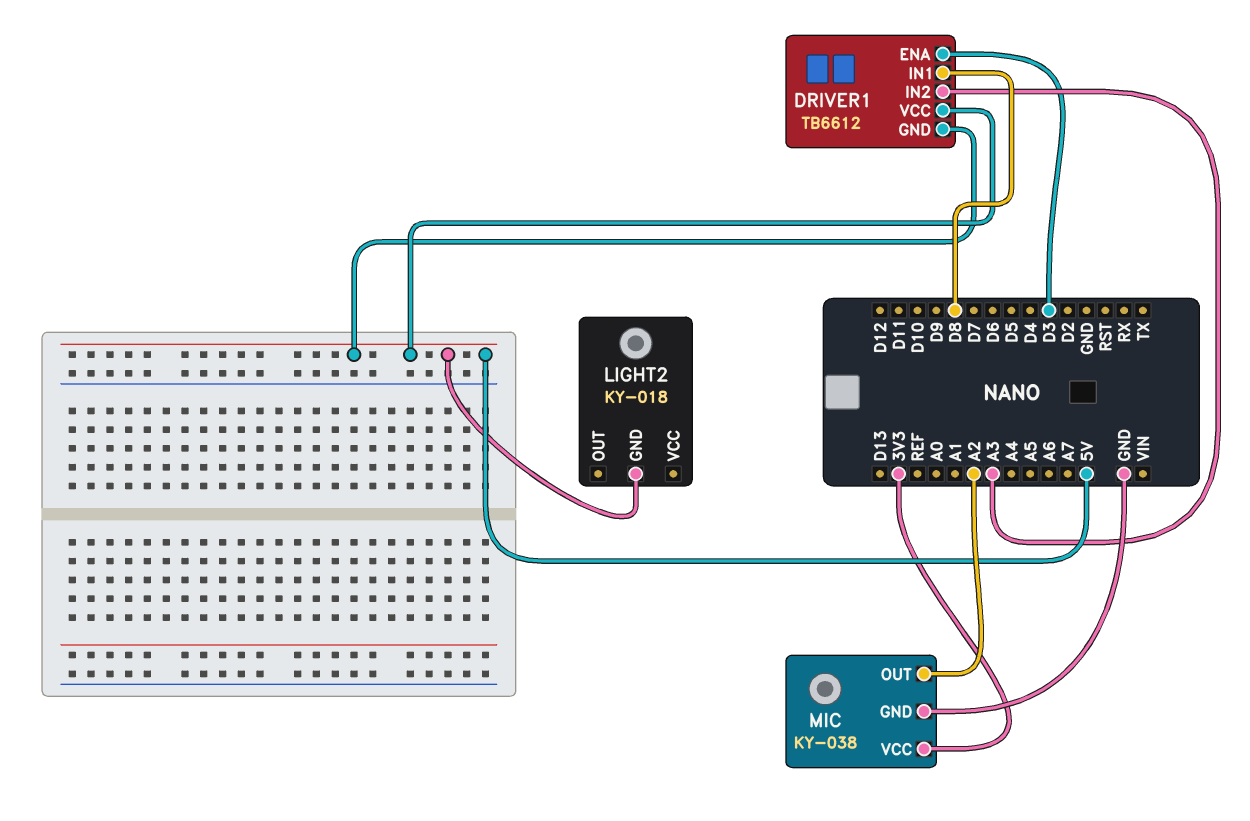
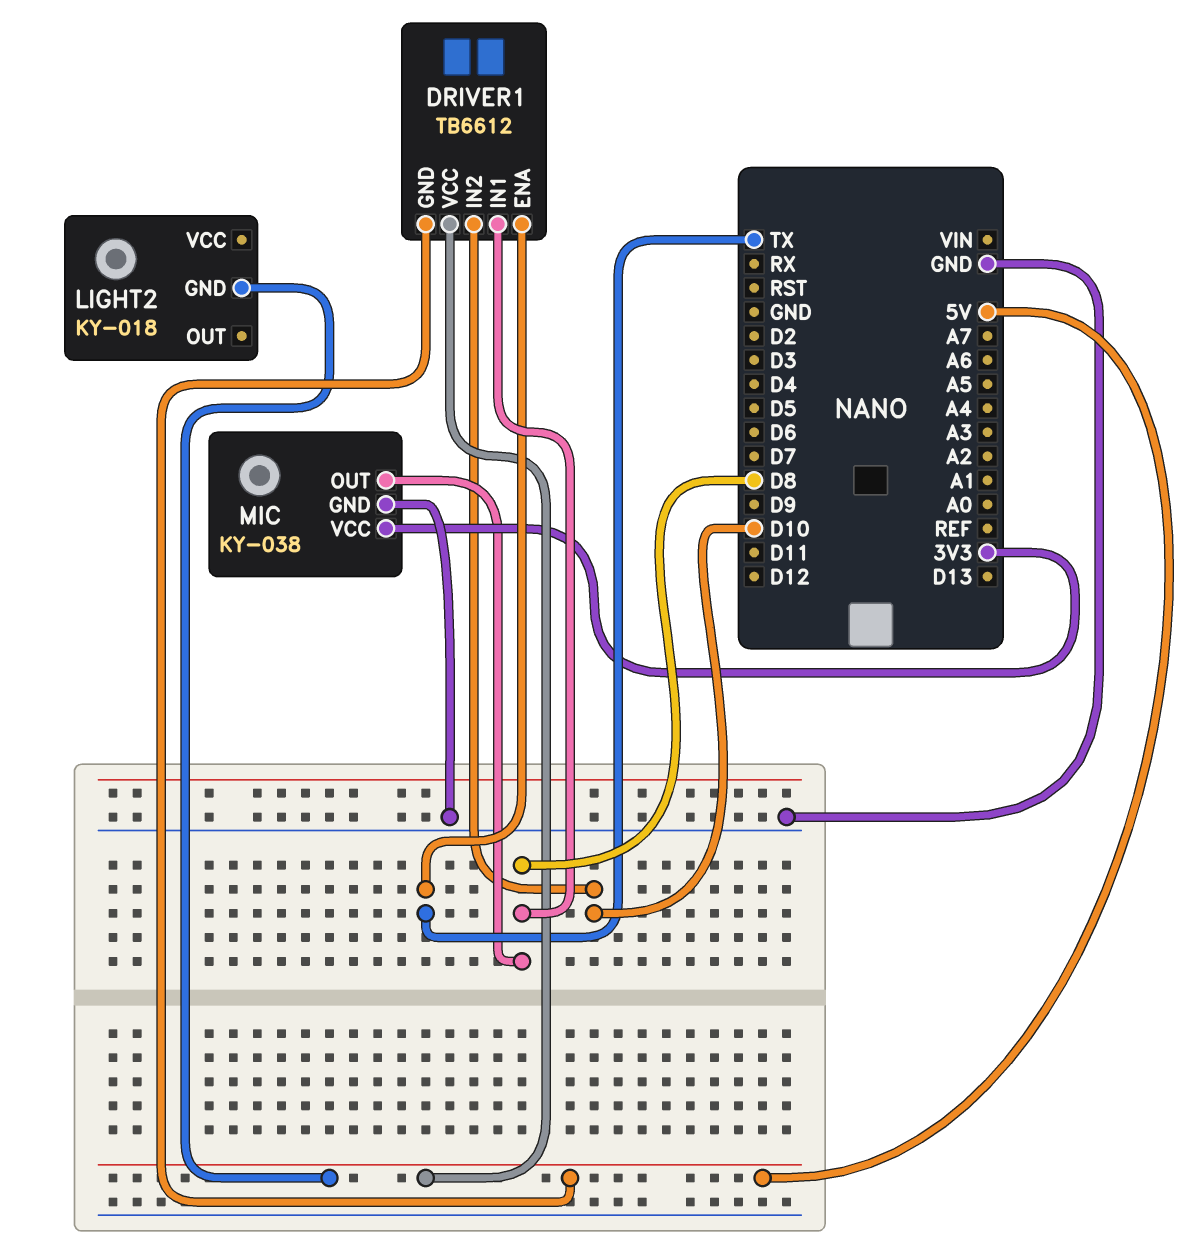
DRIVER1 pin ENA: D3 -> TX
DRIVER1 pin IN2: A3 -> D10
MIC pin OUT: A2 -> D8

